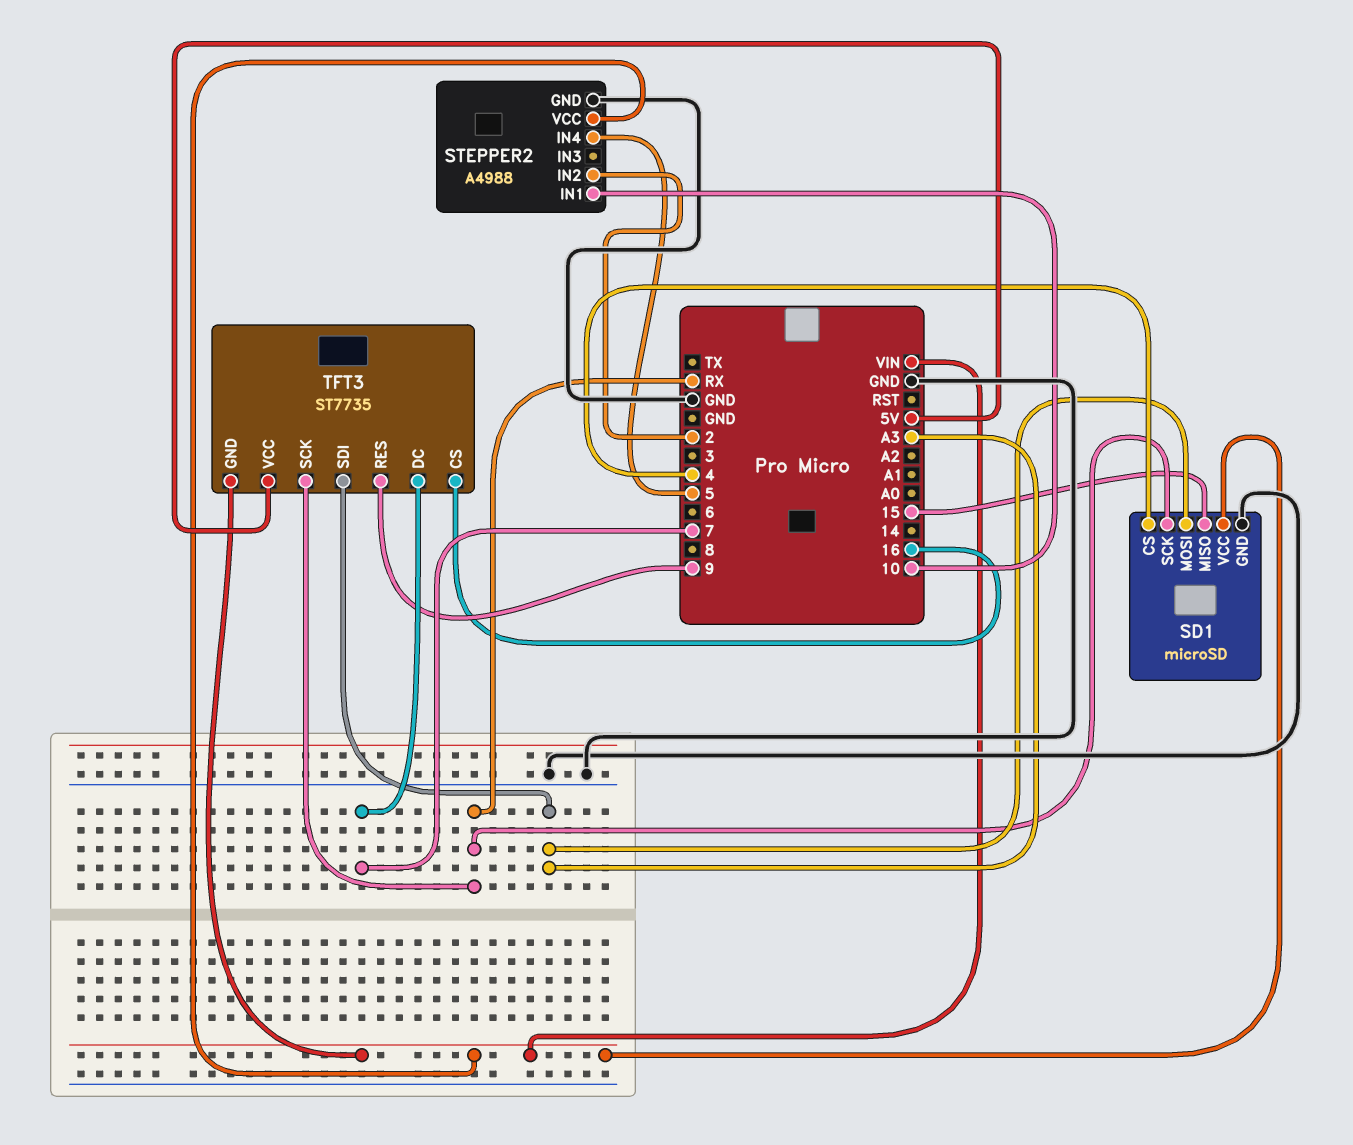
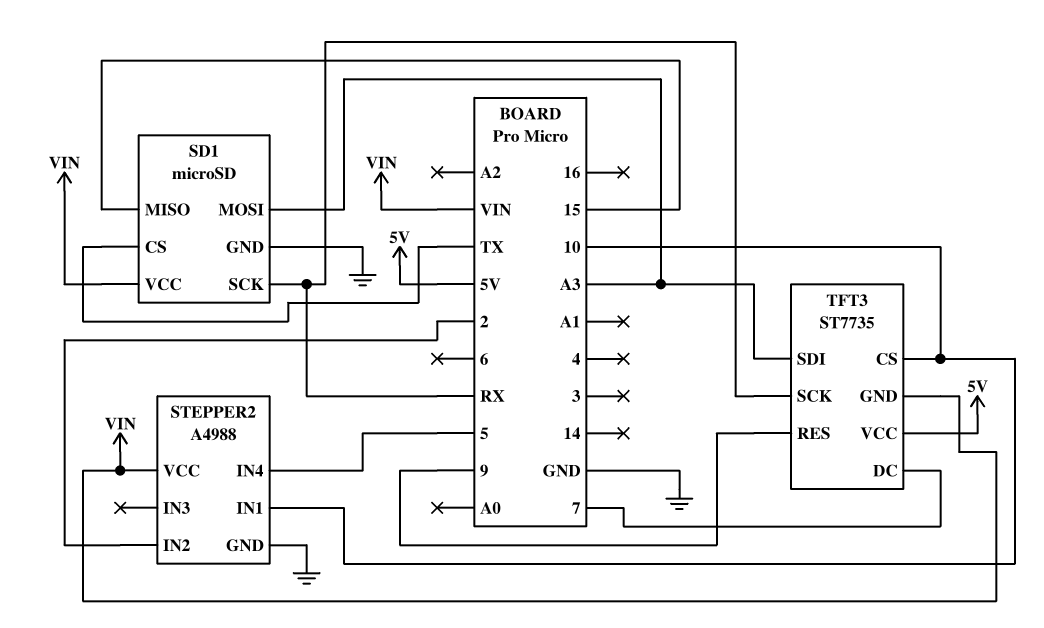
SD1 pin CS: 4 -> TX
TFT3 pin CS: 16 -> 10

